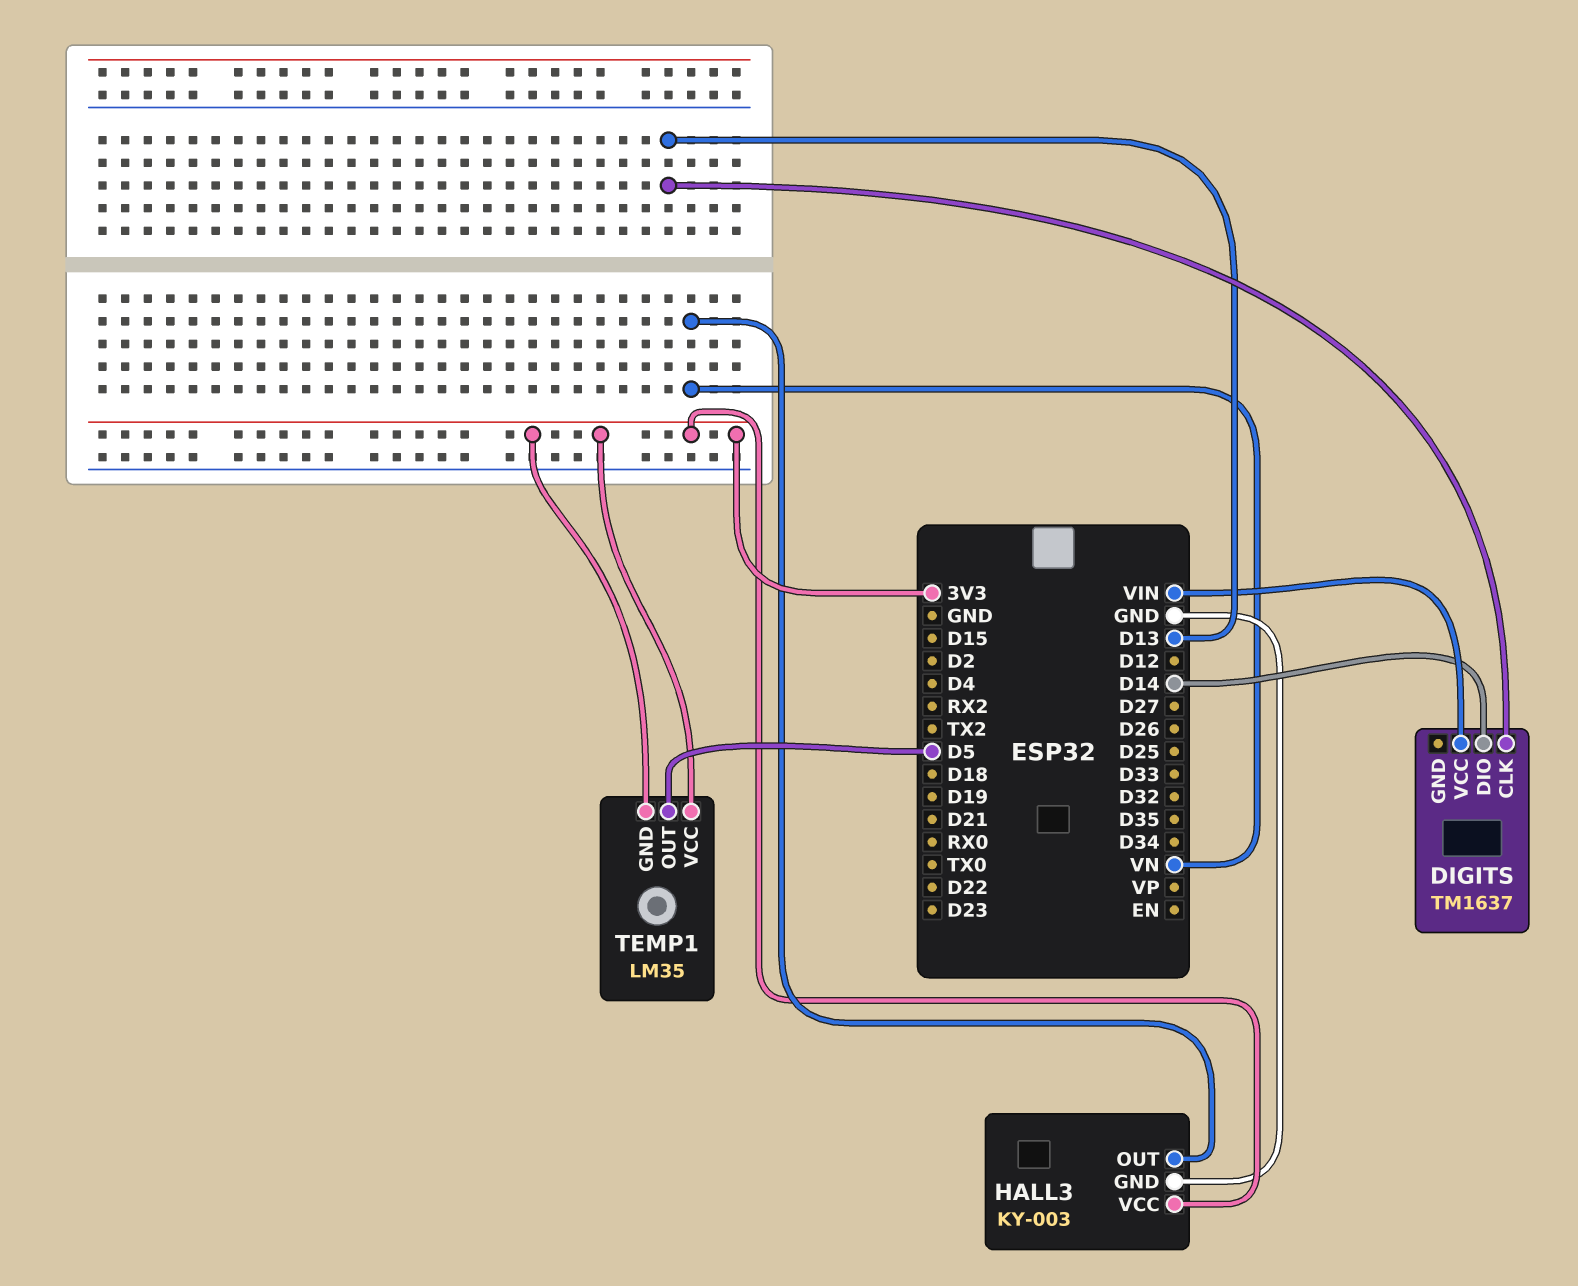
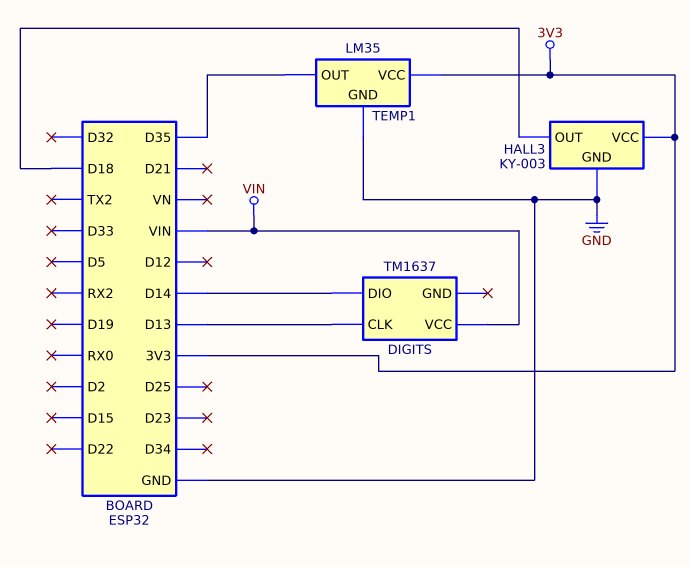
HALL3 pin OUT: VN -> D18
TEMP1 pin GND: 3V3 -> GND
TEMP1 pin OUT: D5 -> D35

